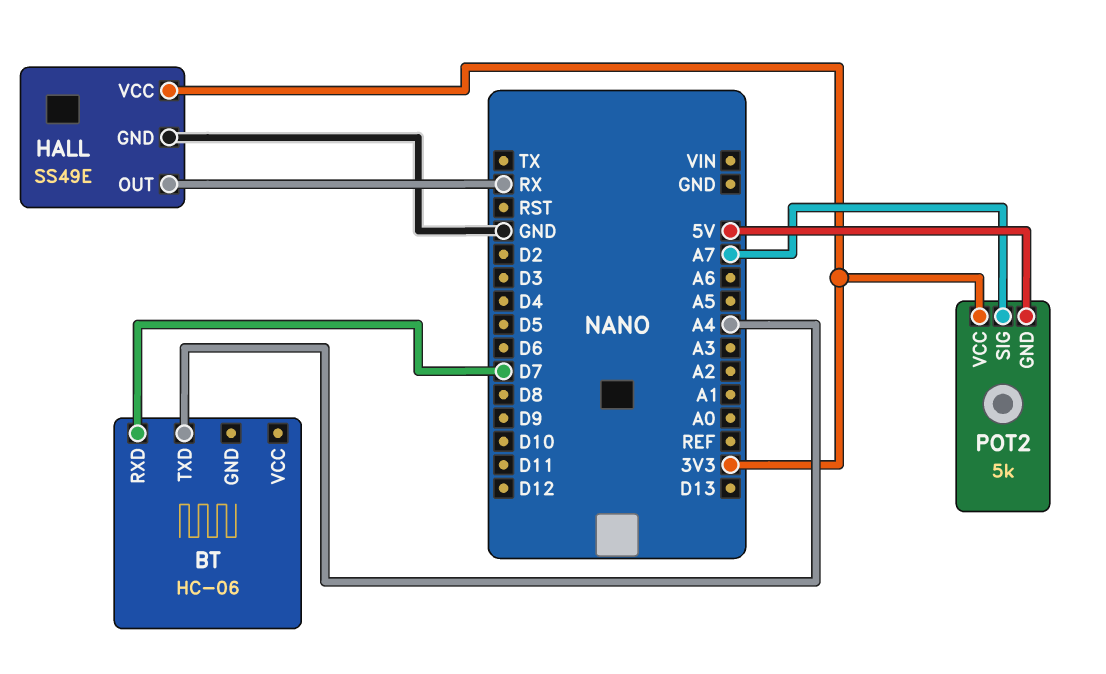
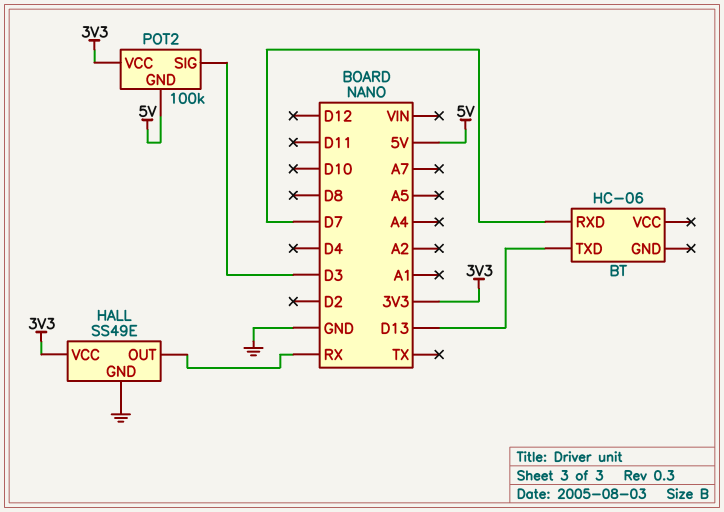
BT pin TXD: A4 -> D13
POT2: 5k -> 100k
POT2 pin SIG: A7 -> D3

